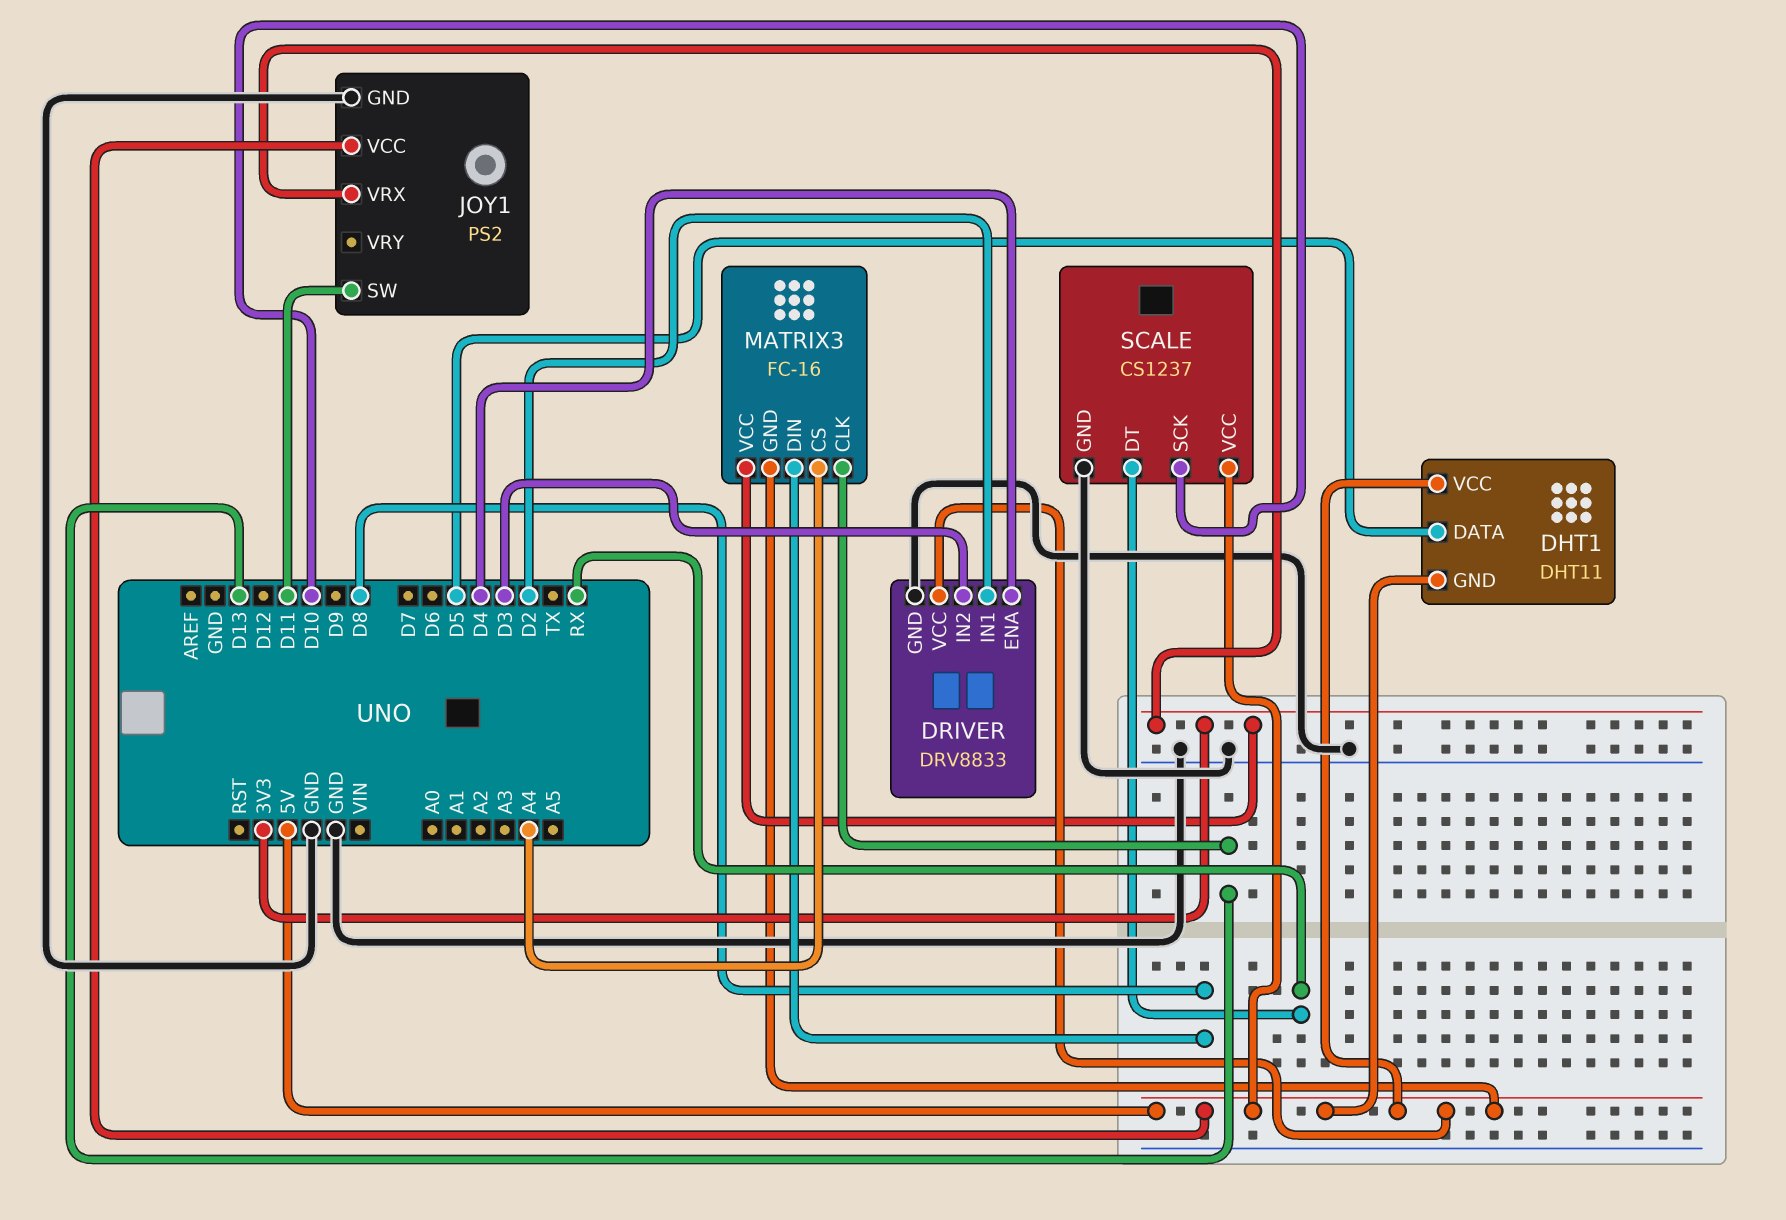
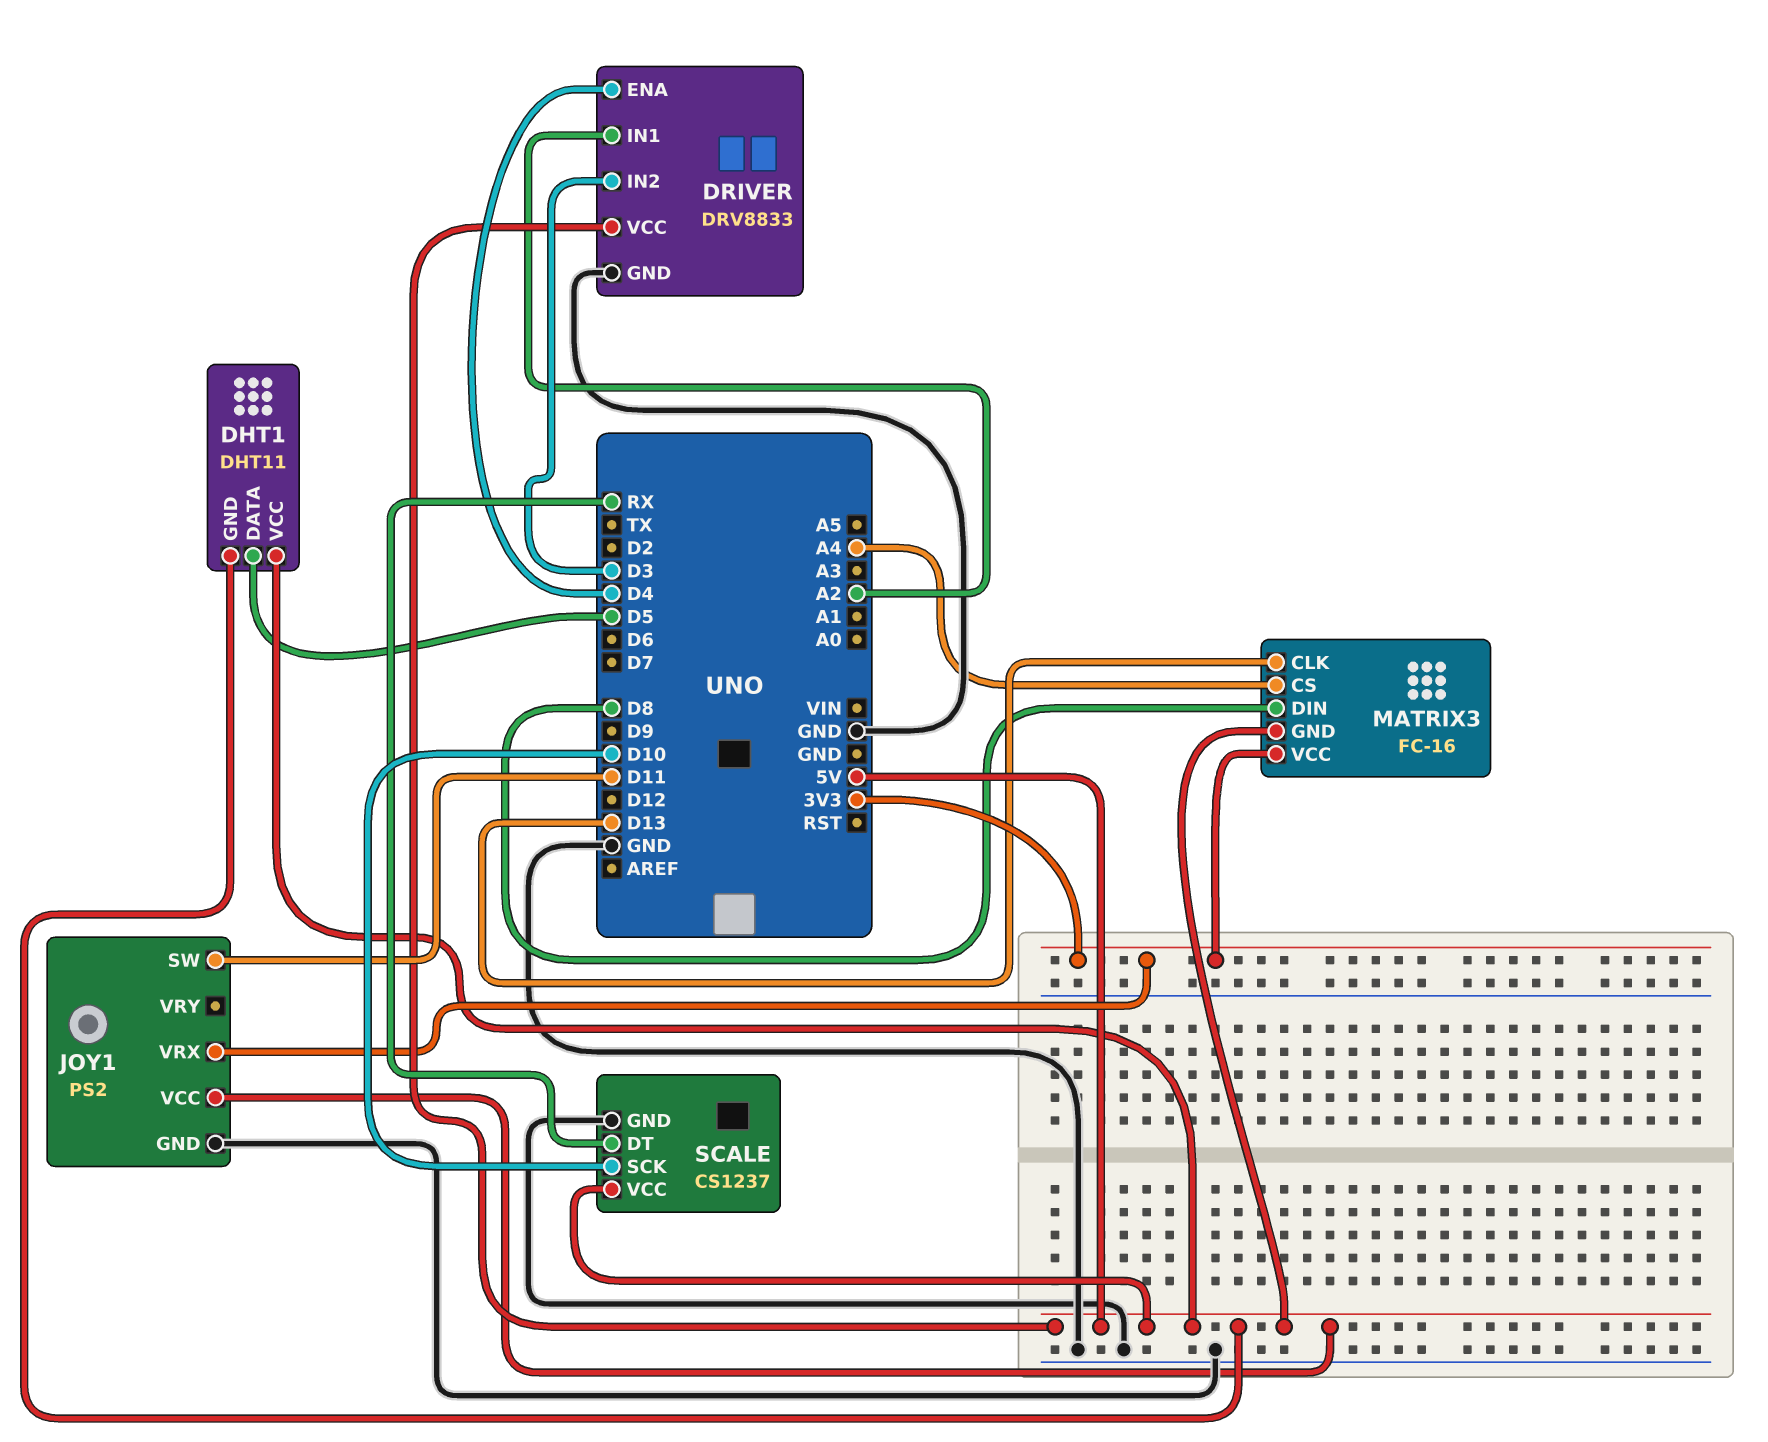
DRIVER pin IN1: D2 -> A2

